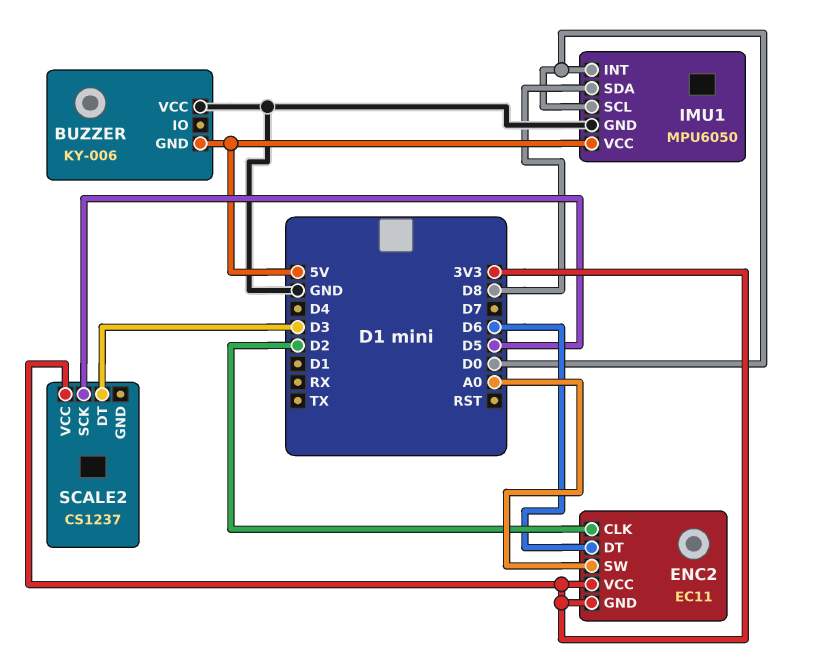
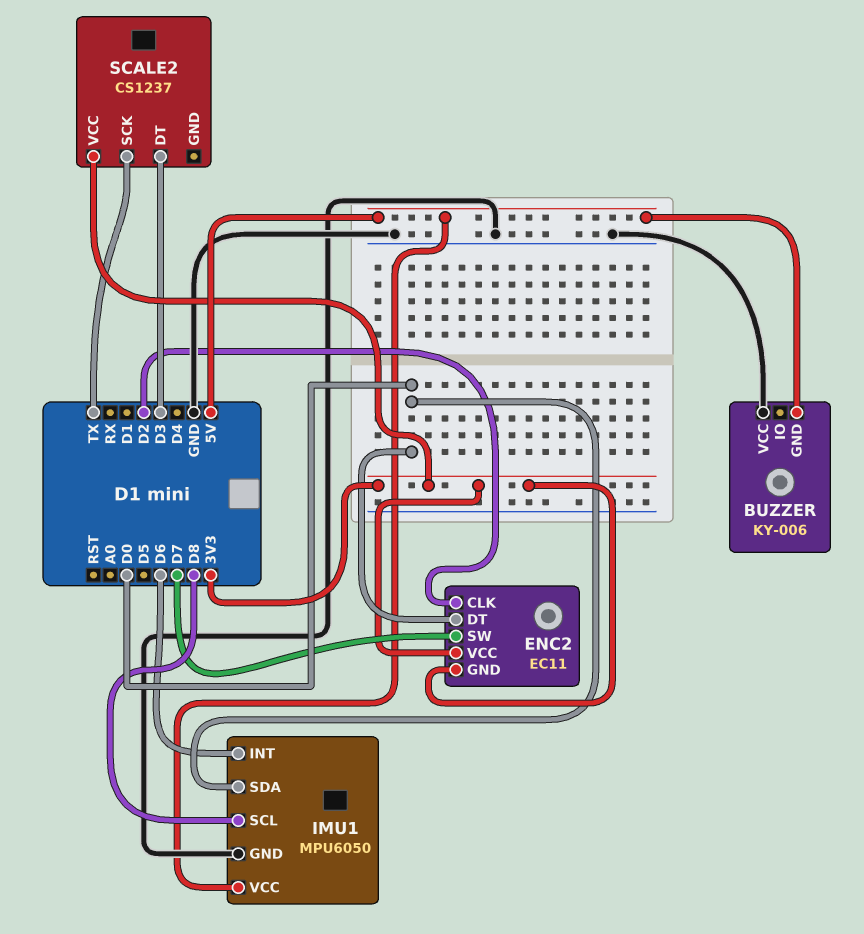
ENC2 pin DT: D6 -> D0
ENC2 pin SW: A0 -> D7
IMU1 pin INT: D0 -> D6
IMU1 pin SCL: D0 -> D8
IMU1 pin SDA: D8 -> D0
SCALE2 pin SCK: D5 -> TX

